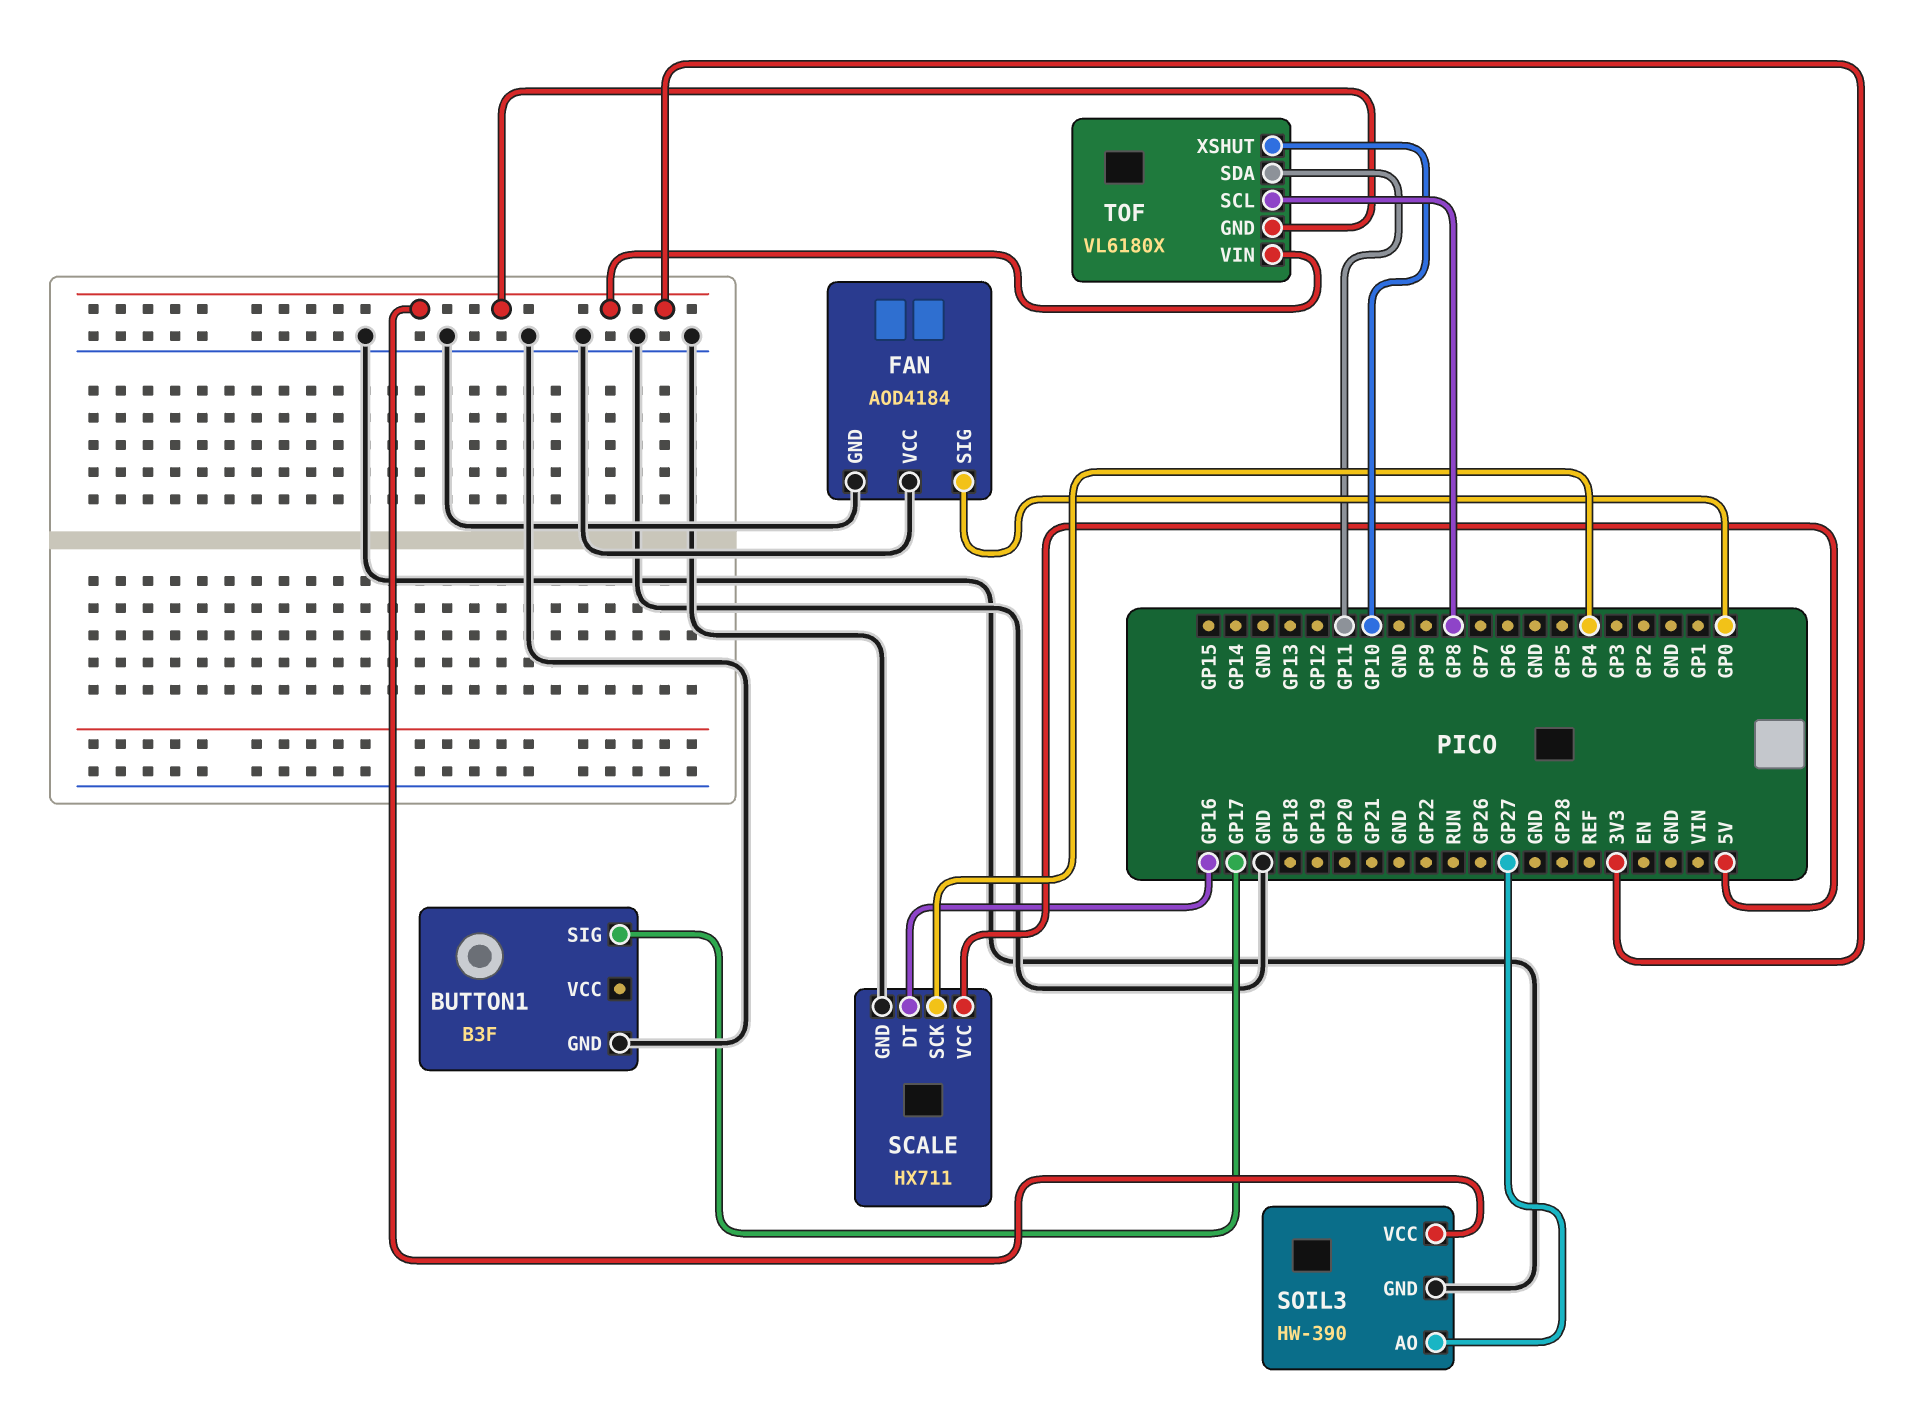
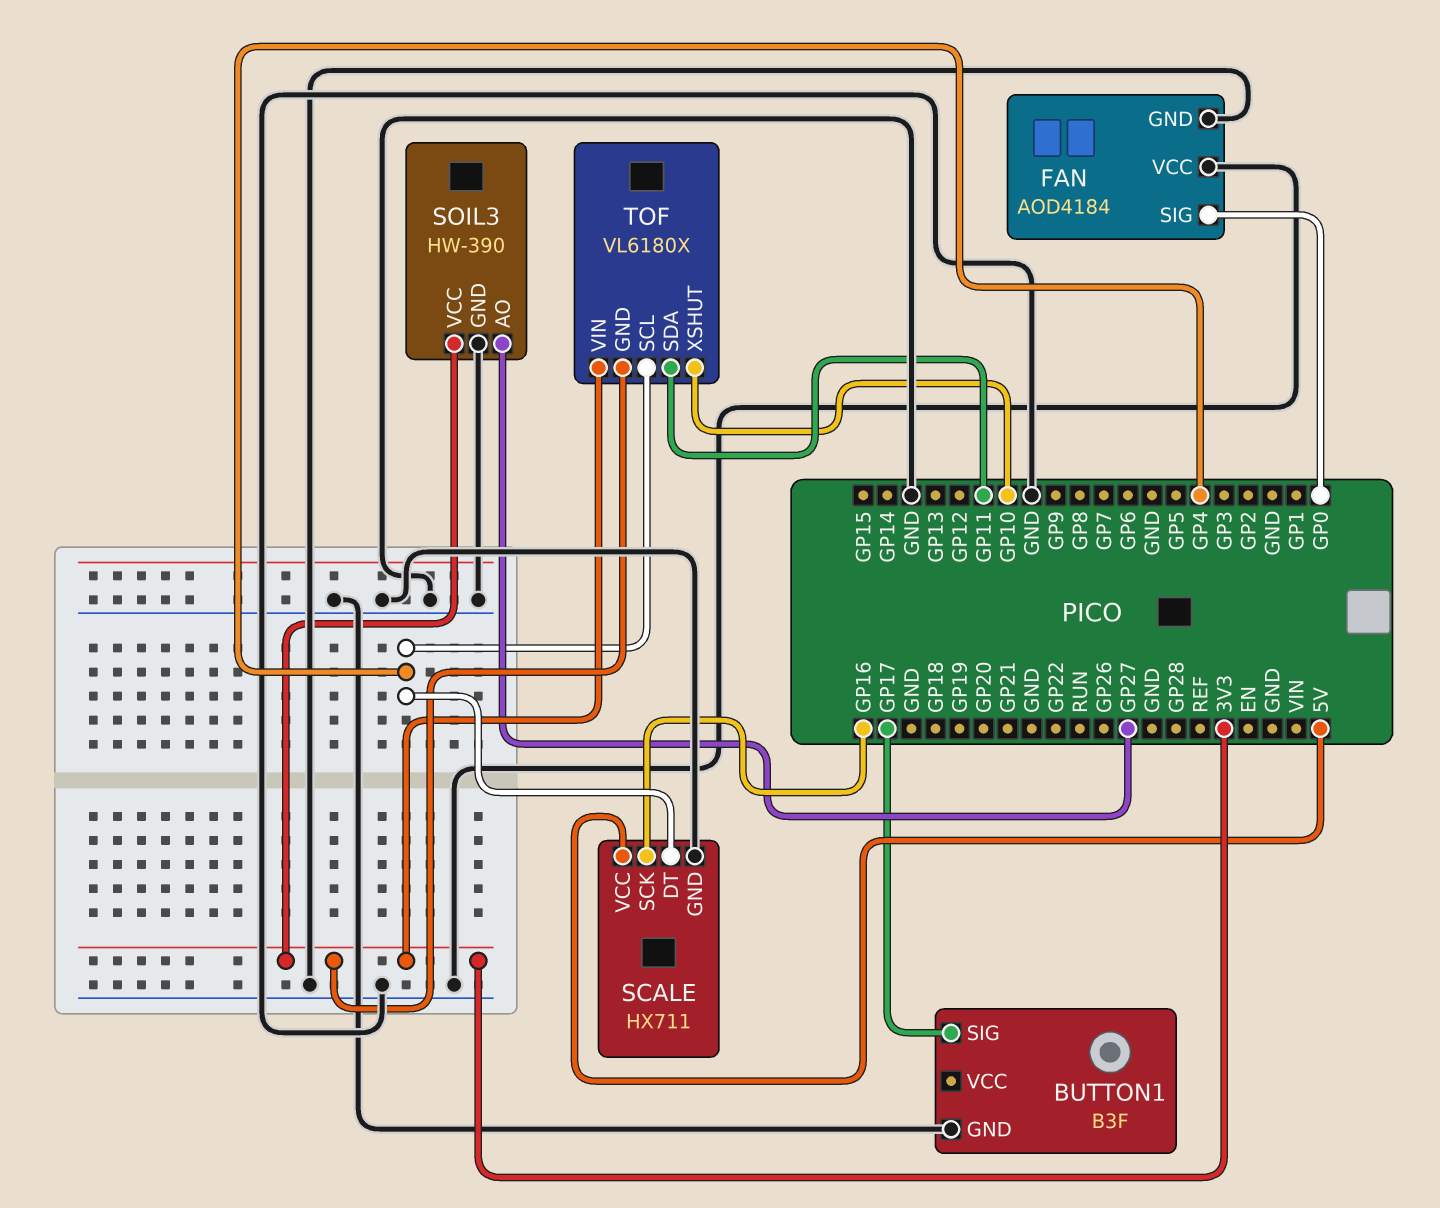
SCALE pin DT: GP16 -> GP4
SCALE pin SCK: GP4 -> GP16
TOF pin SCL: GP8 -> GP4

